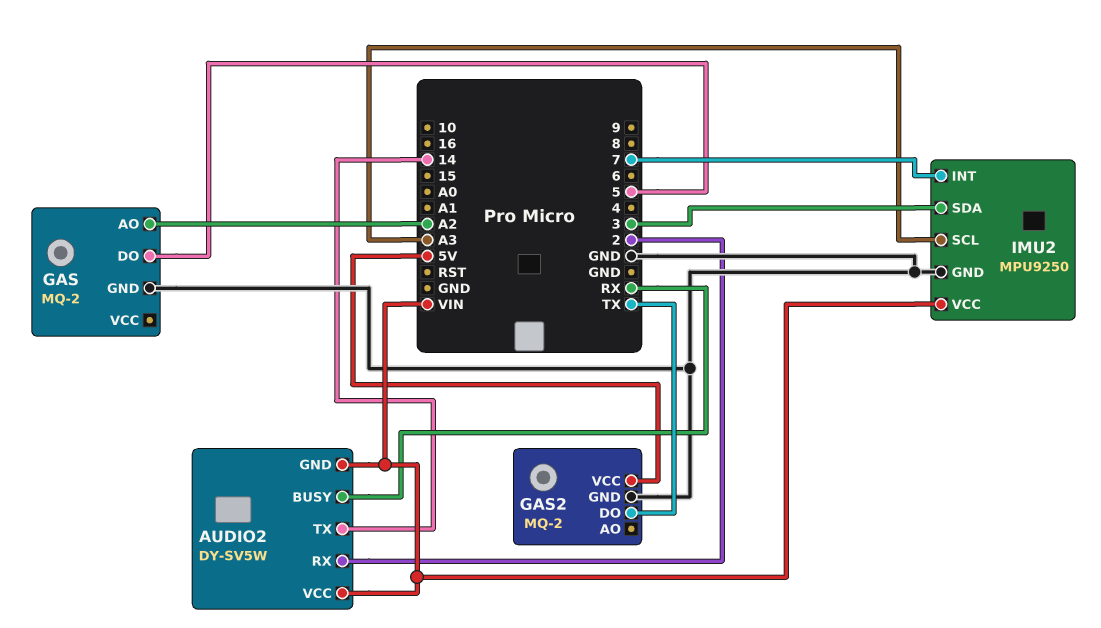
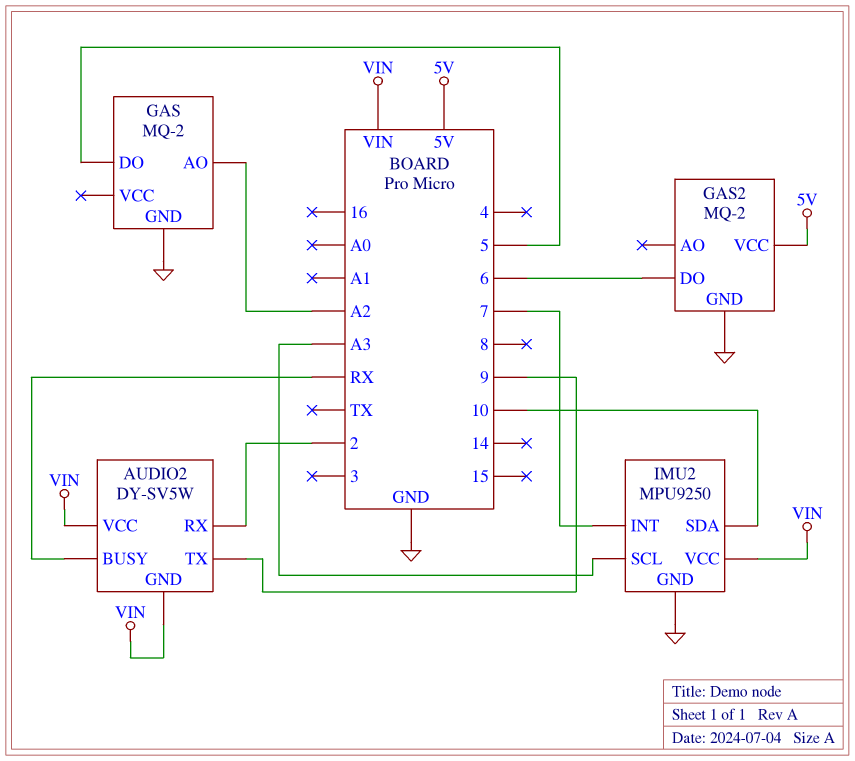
AUDIO2 pin TX: 14 -> 9
GAS2 pin DO: TX -> 6
IMU2 pin SDA: 3 -> 10

